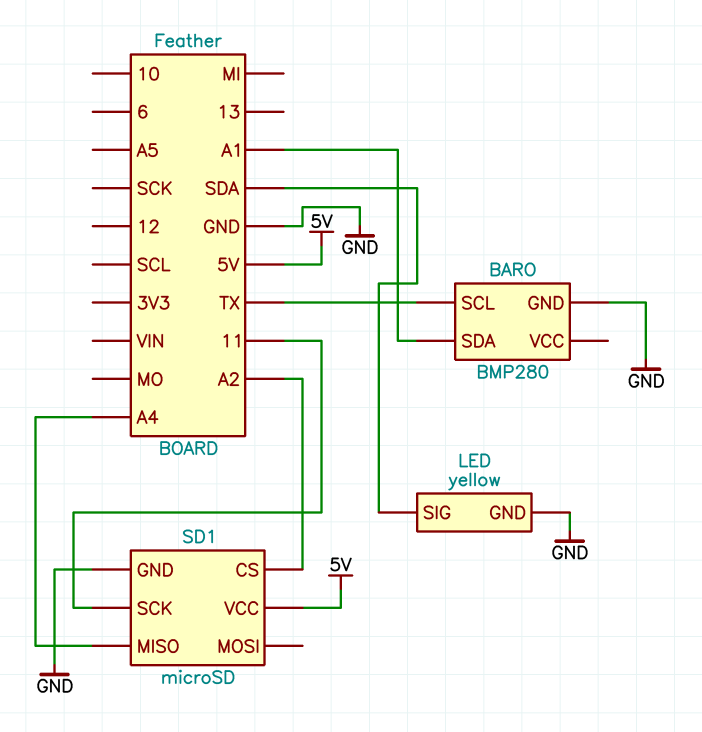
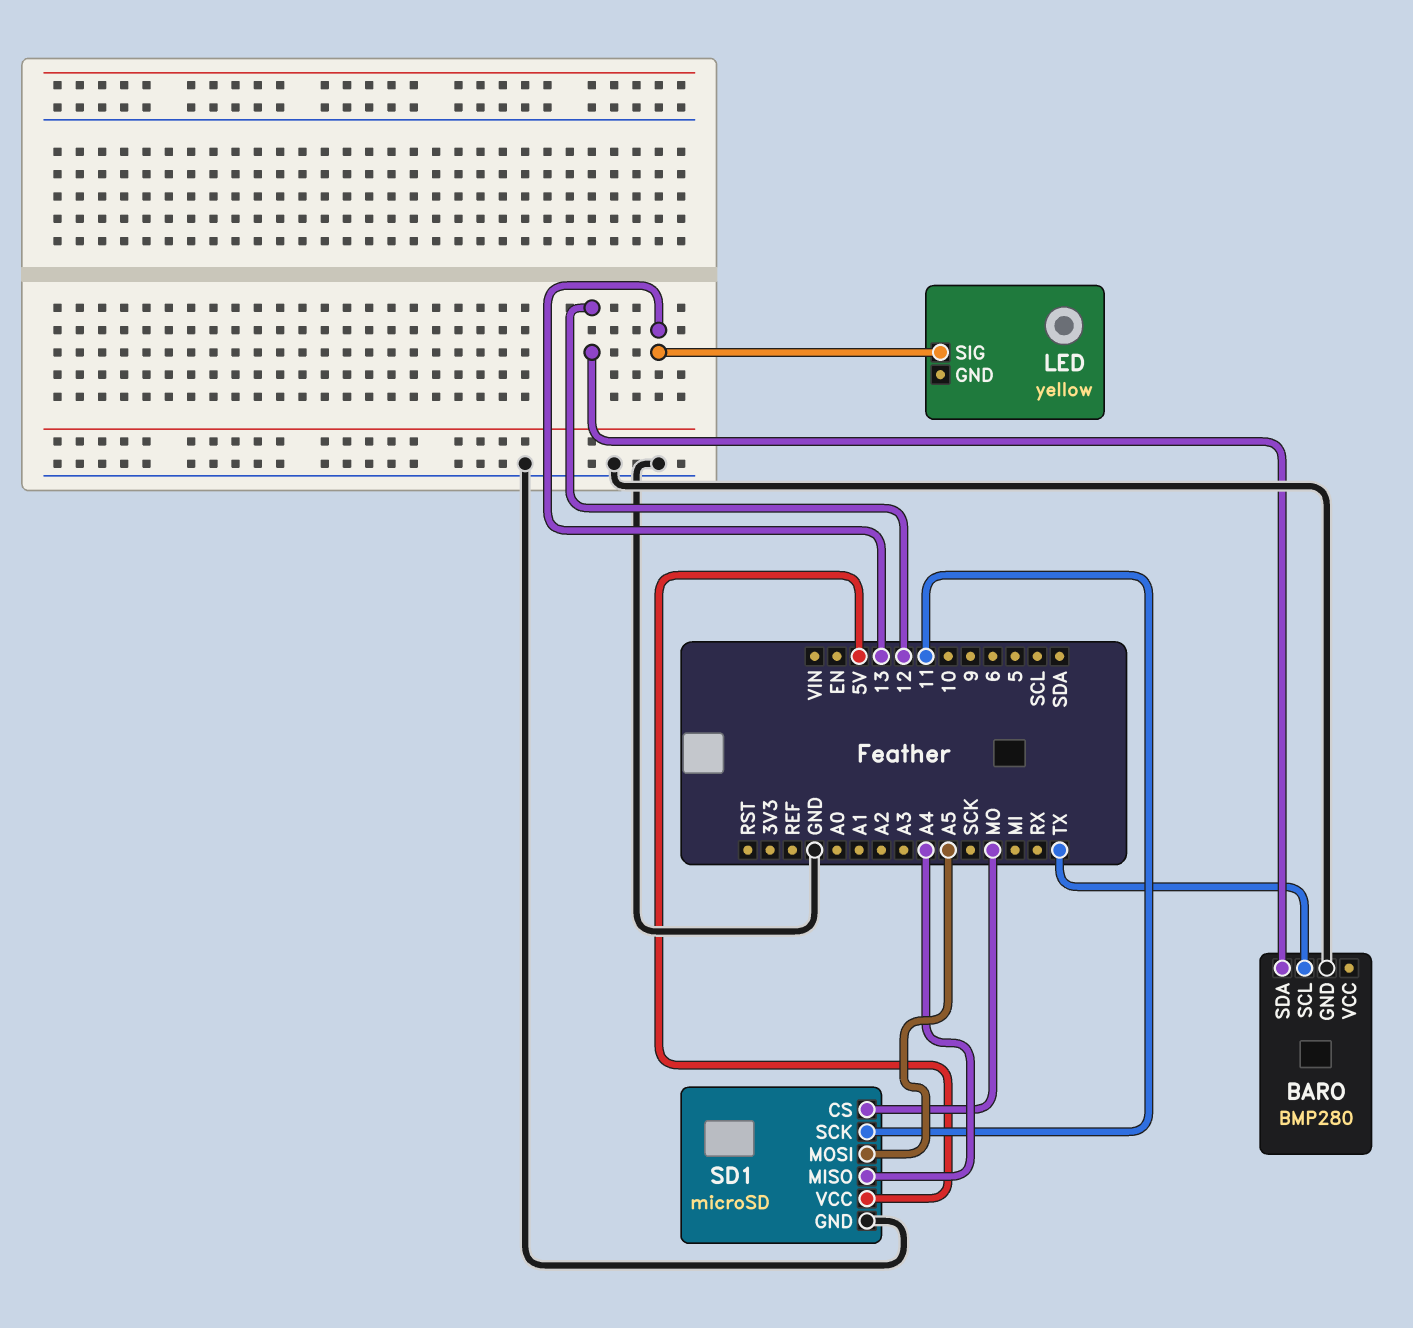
BARO pin SDA: A1 -> 12
LED pin GND: GND -> none
LED pin SIG: SDA -> 13
SD1 pin CS: A2 -> MO
SD1 pin MOSI: none -> A5

